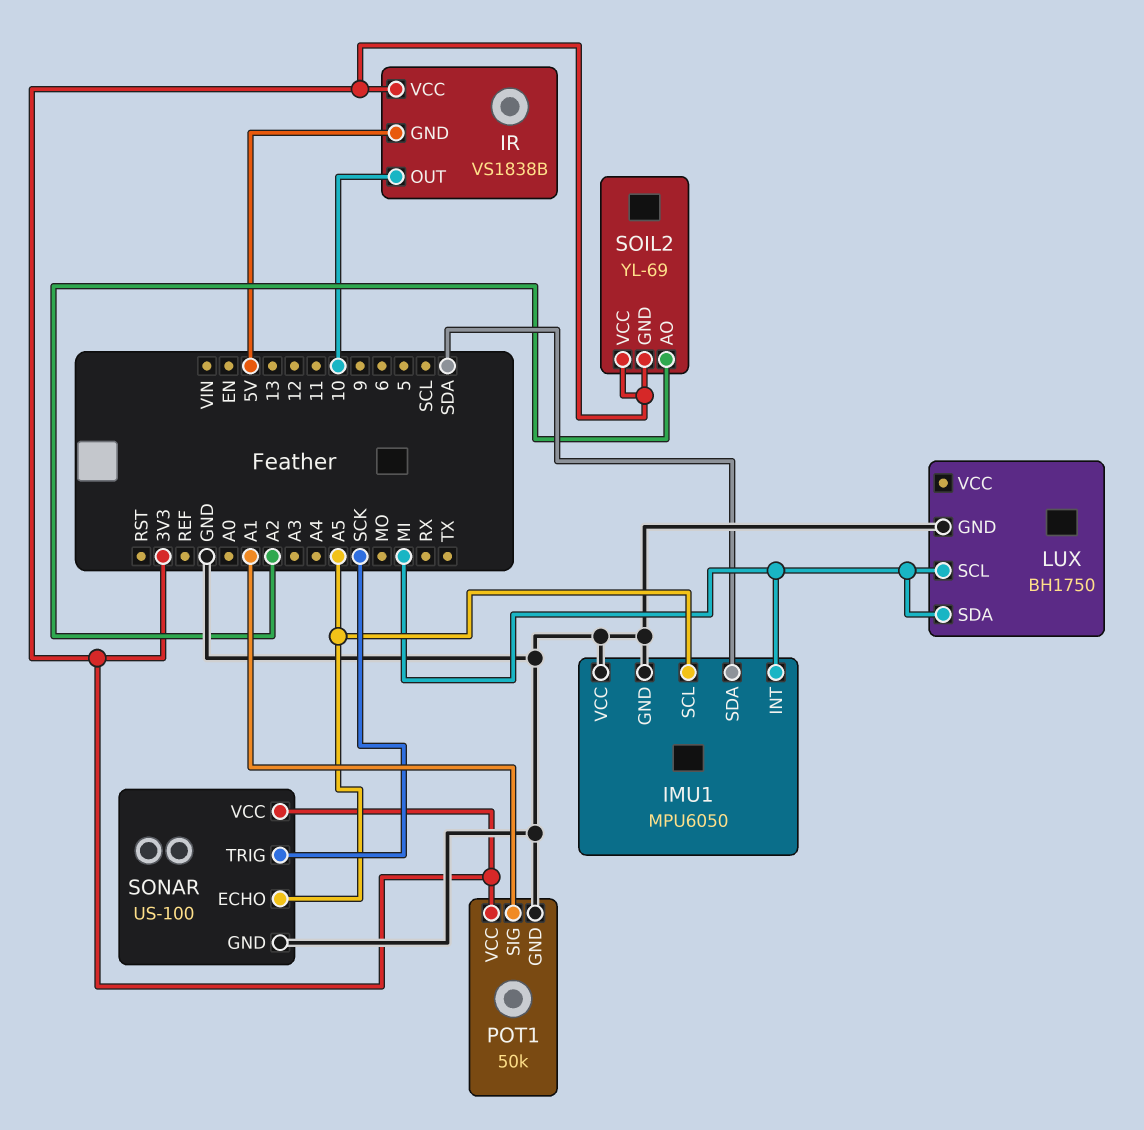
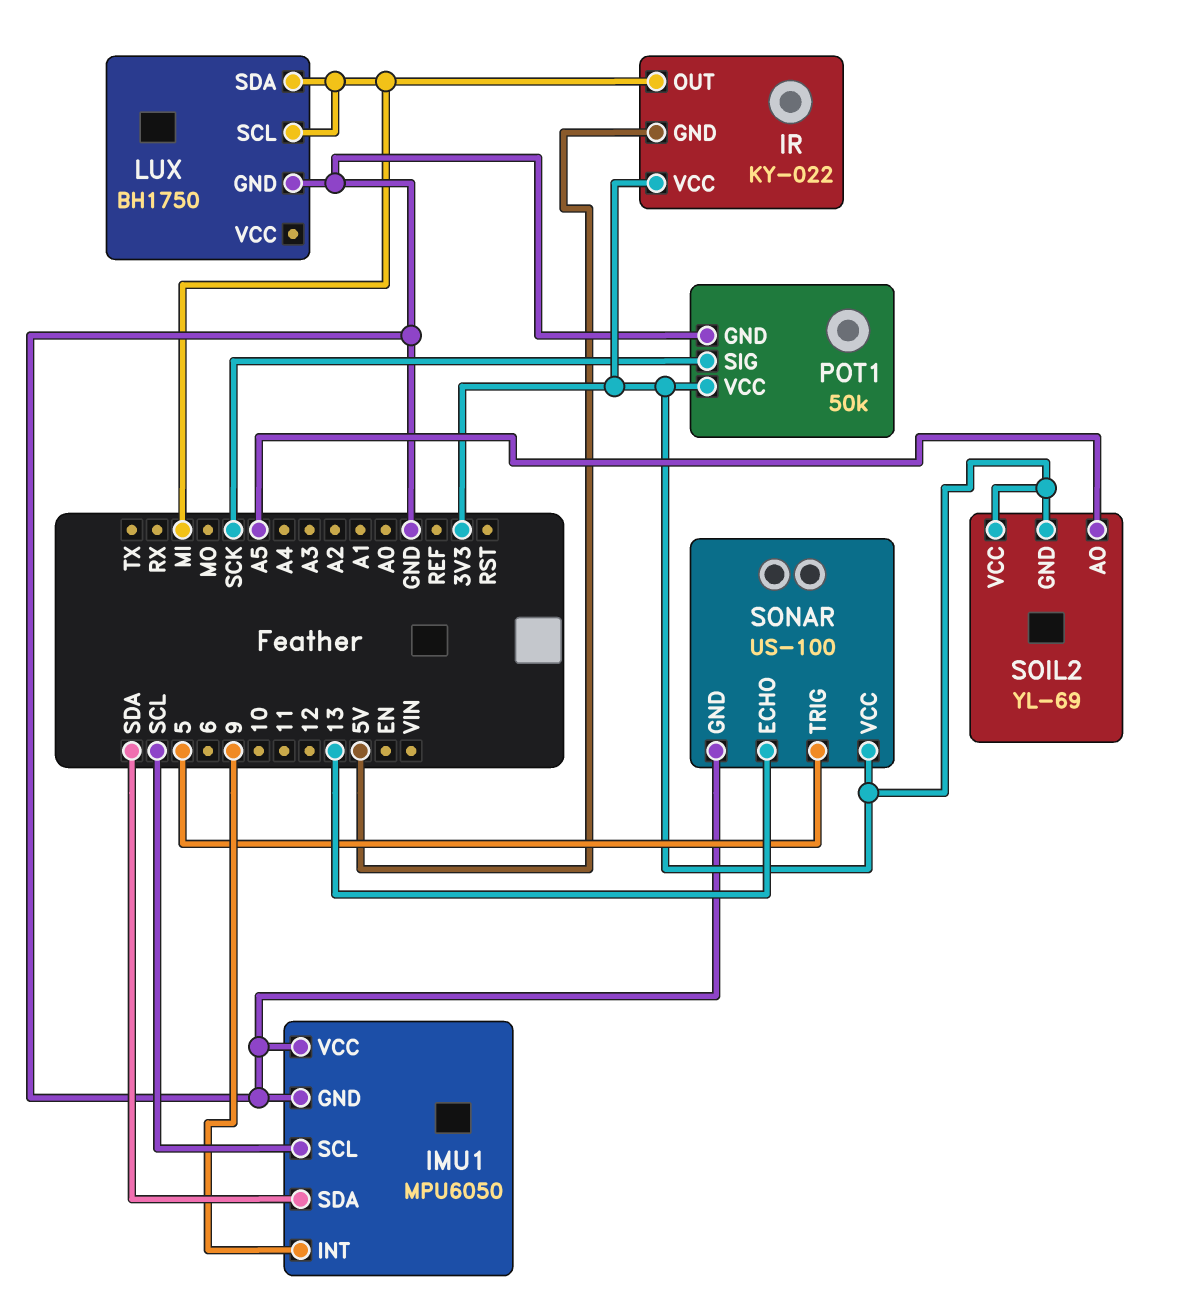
IMU1 pin INT: MI -> 9
IMU1 pin SCL: A5 -> SCL
IR: VS1838B -> KY-022
IR pin OUT: 10 -> MI
POT1 pin SIG: A1 -> SCK
SOIL2 pin AO: A2 -> A5
SONAR pin ECHO: A5 -> 13
SONAR pin TRIG: SCK -> 5

